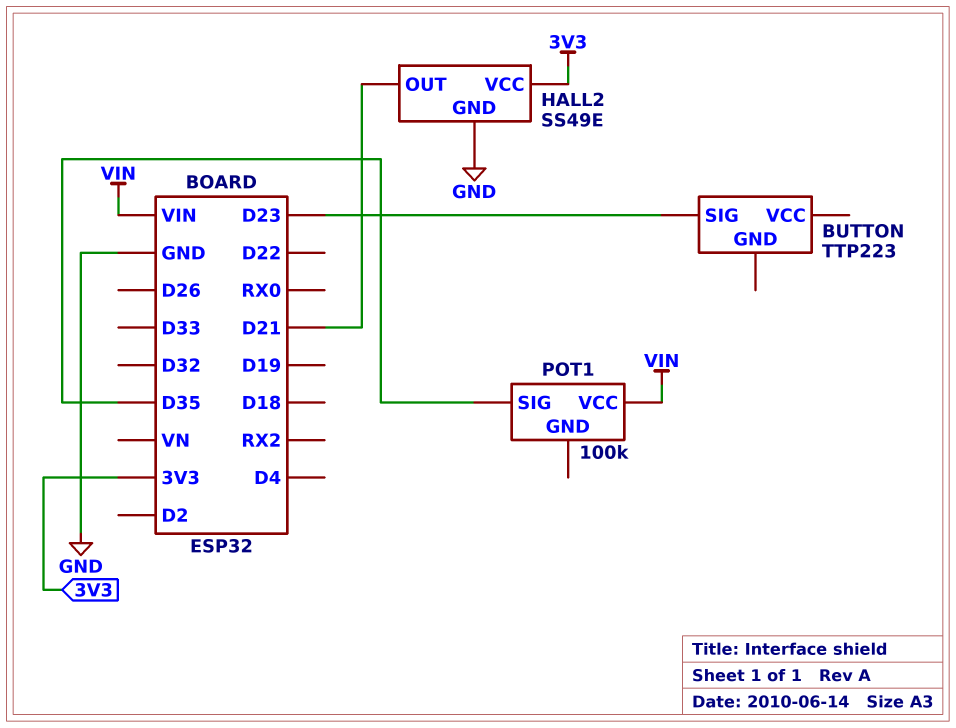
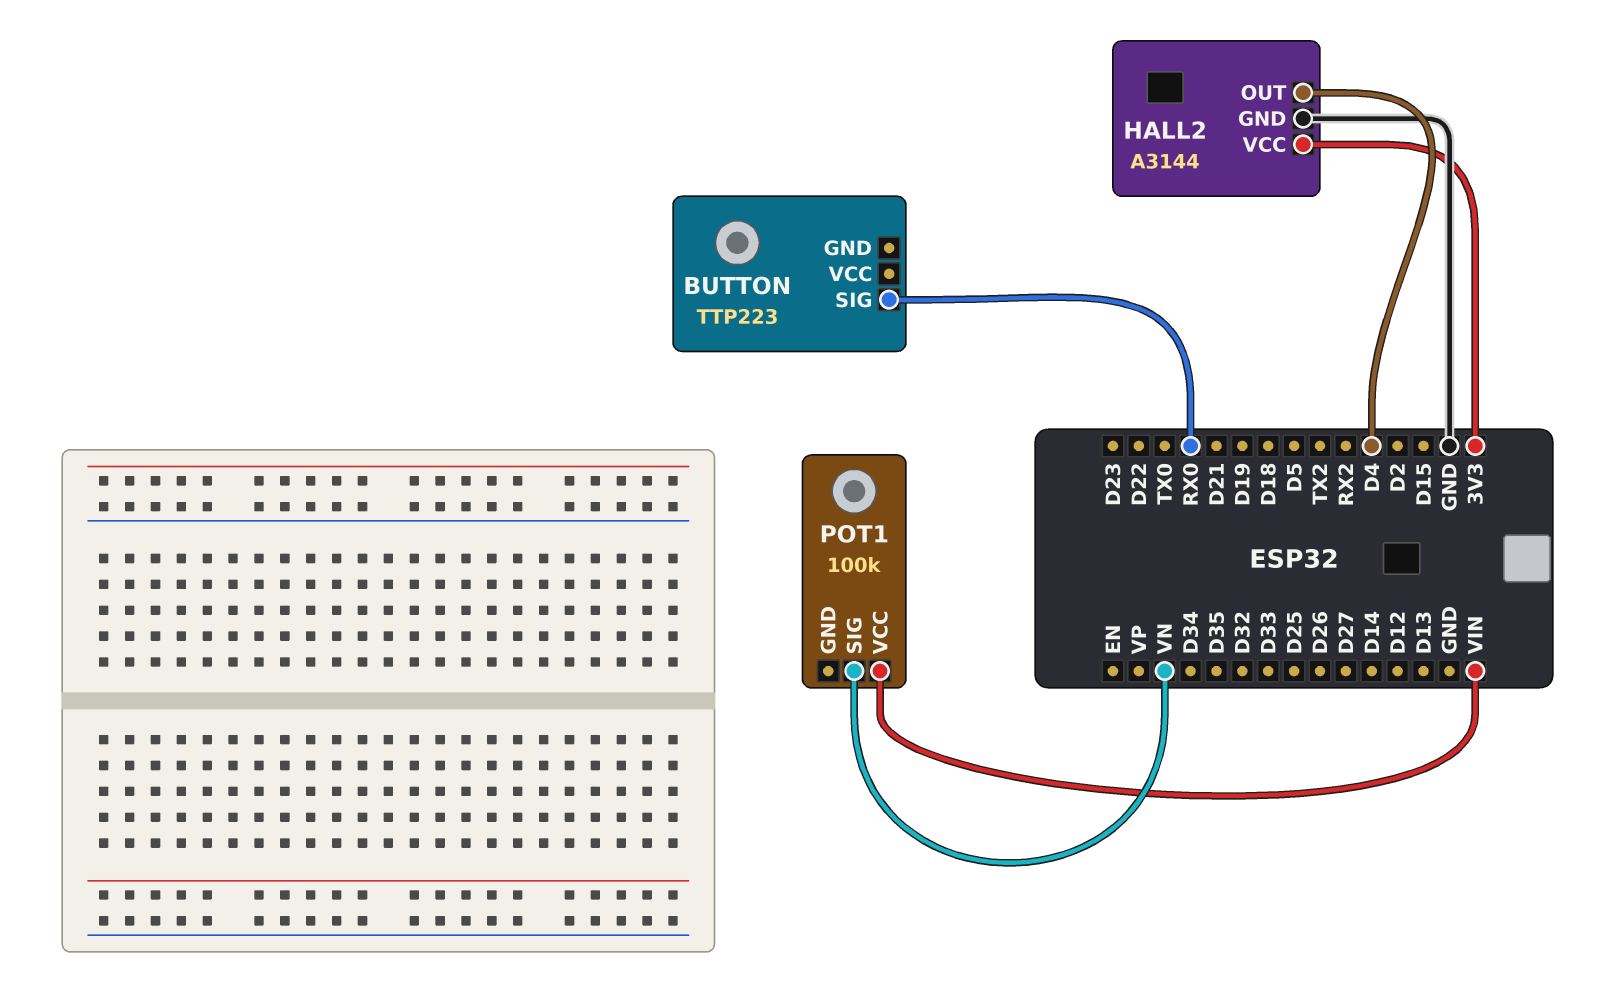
BUTTON pin SIG: D23 -> RX0
HALL2: SS49E -> A3144
HALL2 pin OUT: D21 -> D4
POT1 pin SIG: D35 -> VN

